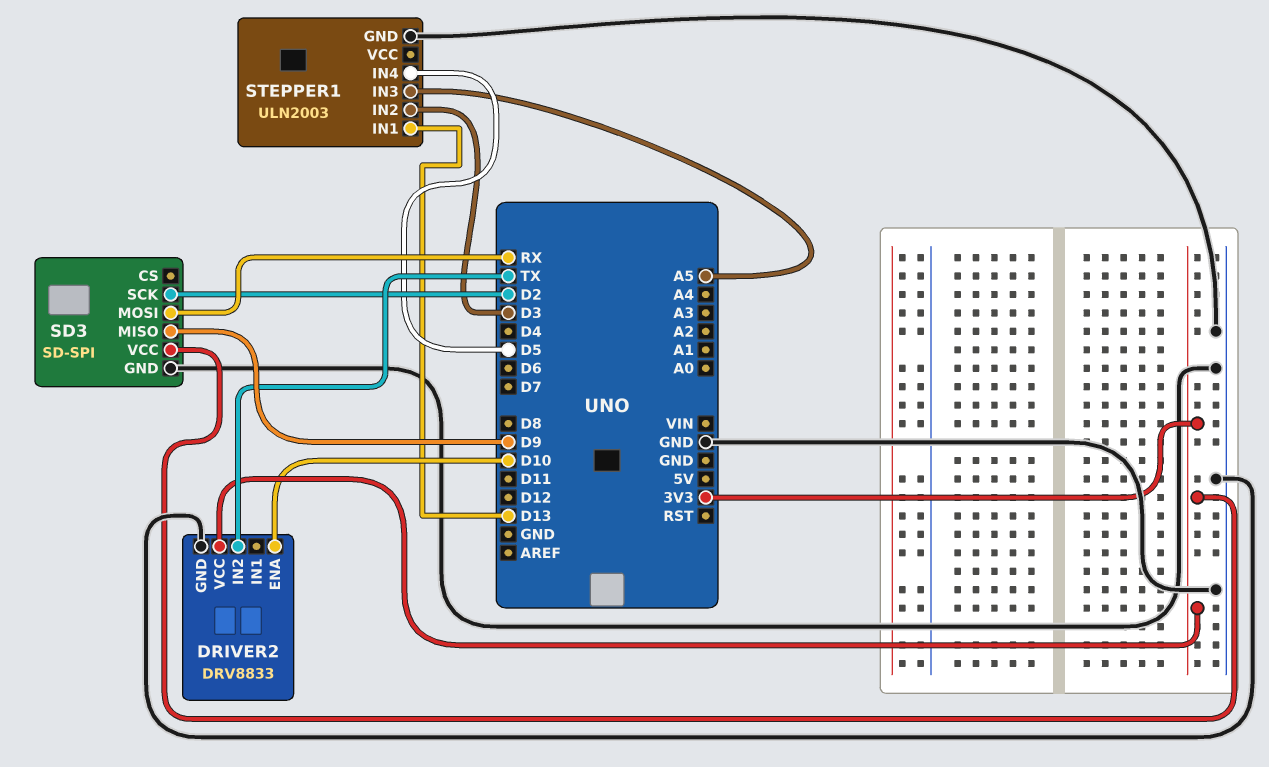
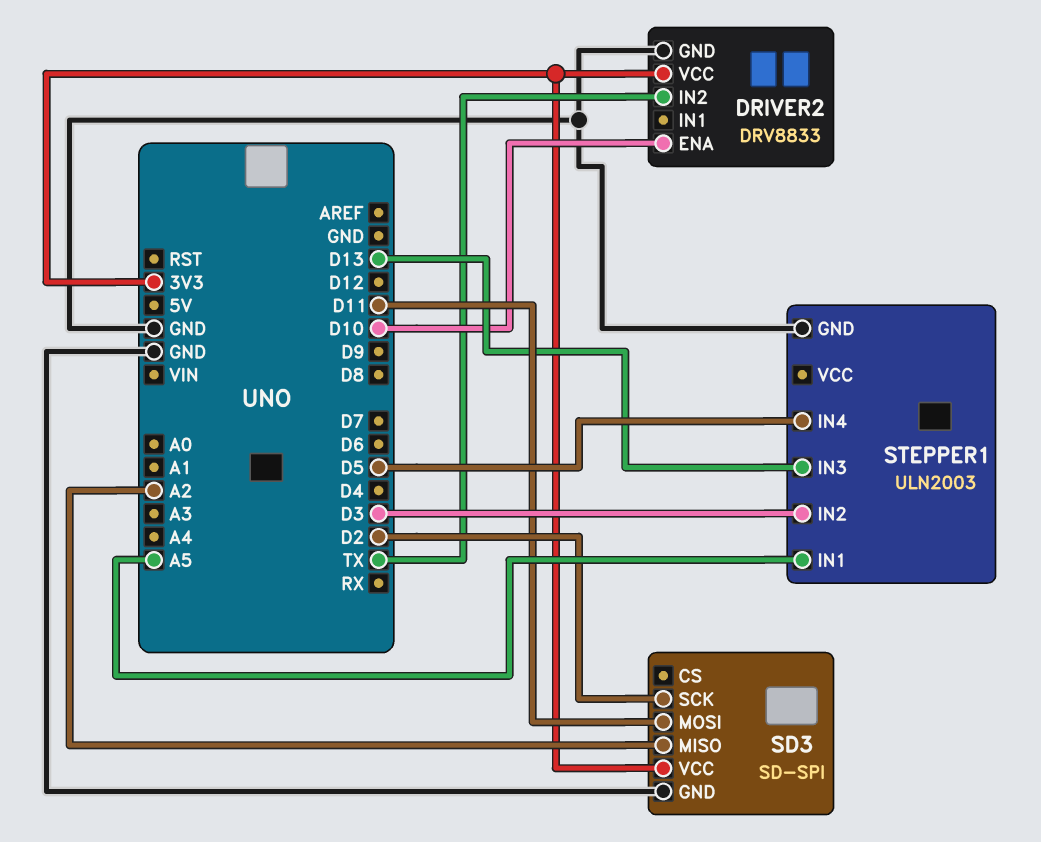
SD3 pin MISO: D9 -> A2
SD3 pin MOSI: RX -> D11
STEPPER1 pin IN1: D13 -> A5
STEPPER1 pin IN3: A5 -> D13

